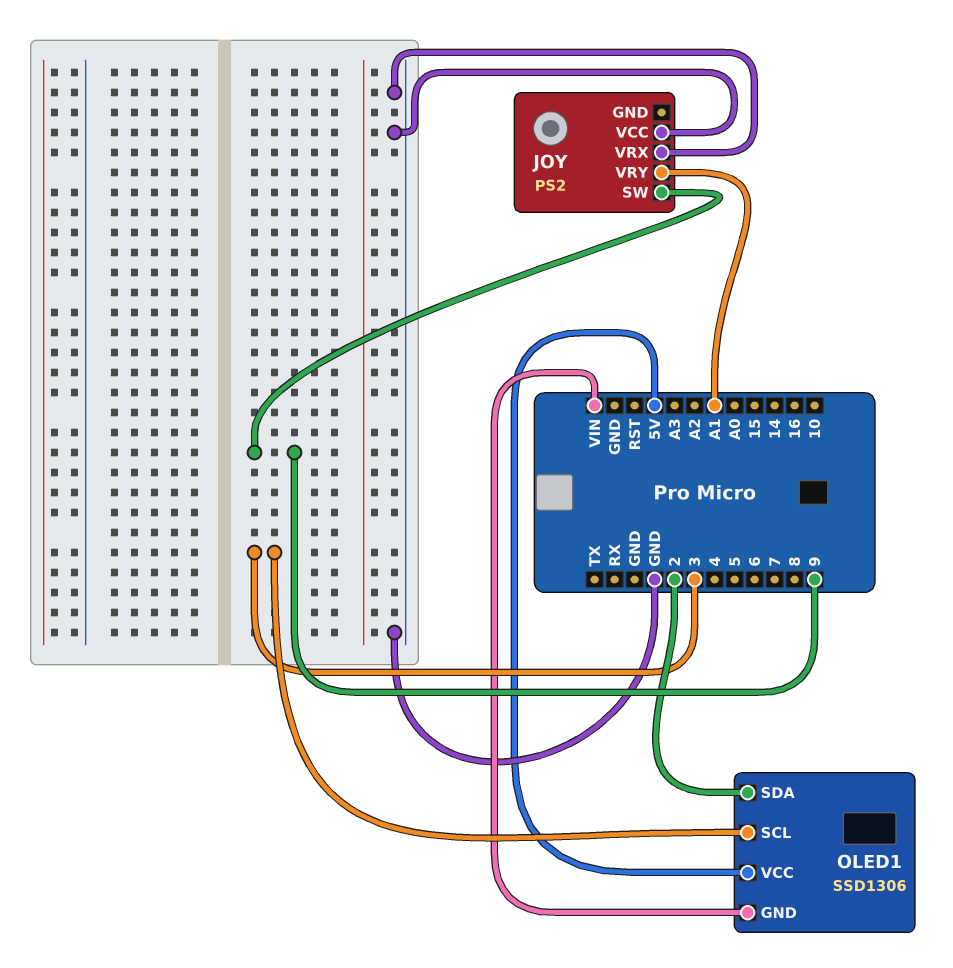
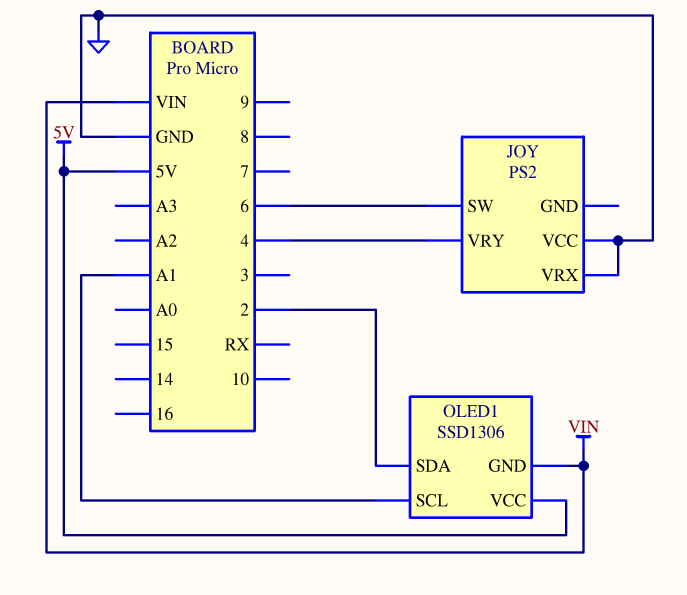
JOY pin SW: 9 -> 6
JOY pin VRY: A1 -> 4
OLED1 pin SCL: 3 -> A1

